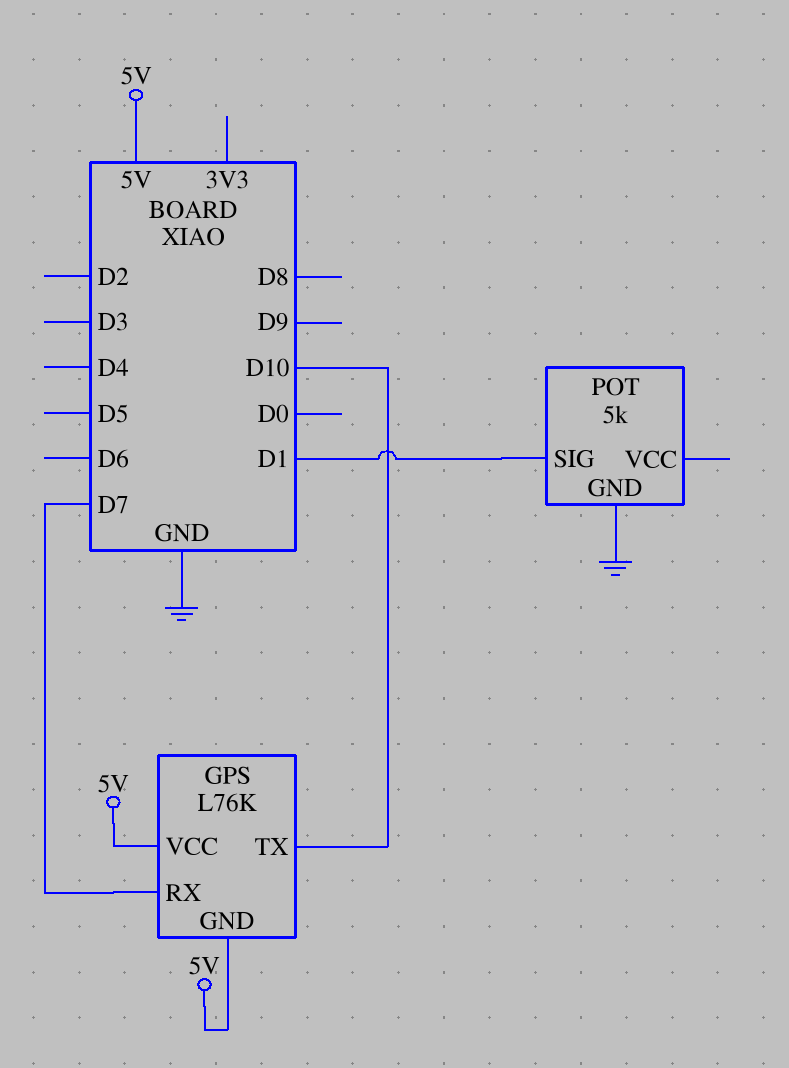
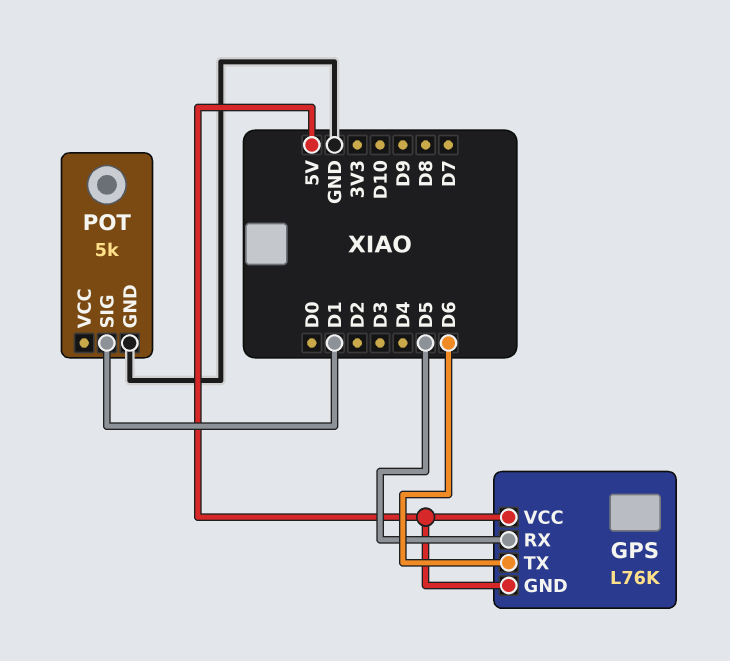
GPS pin RX: D7 -> D5
GPS pin TX: D10 -> D6

